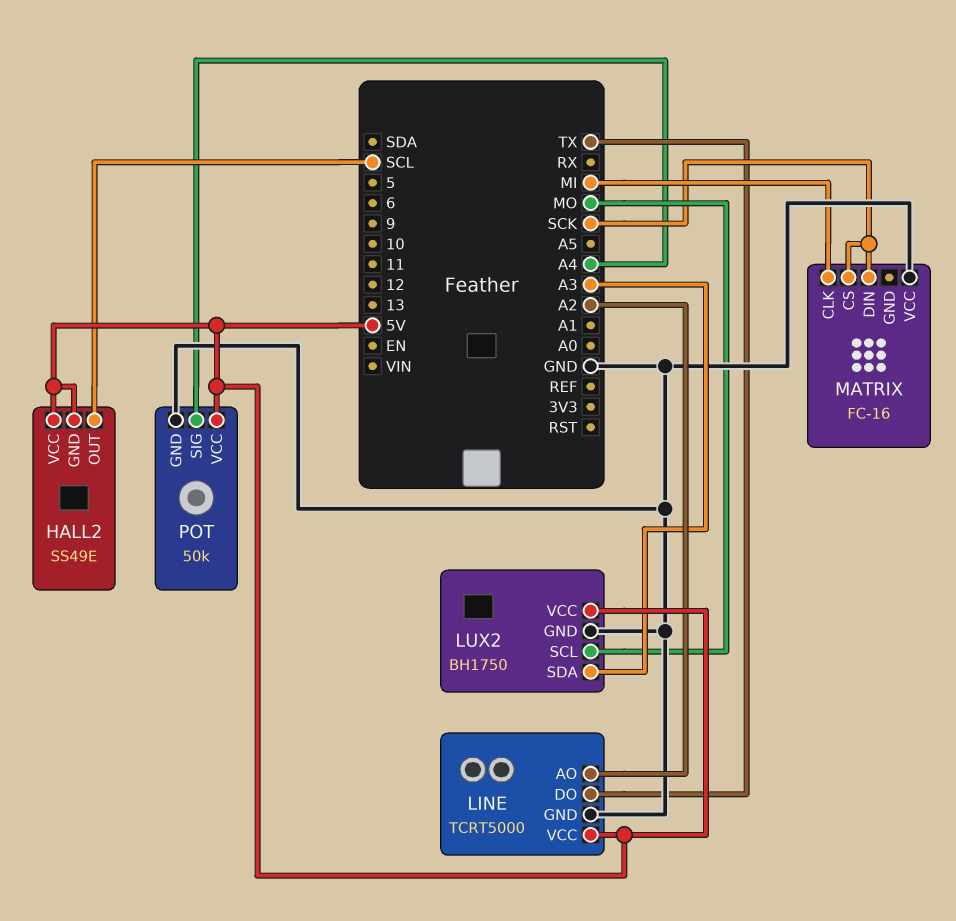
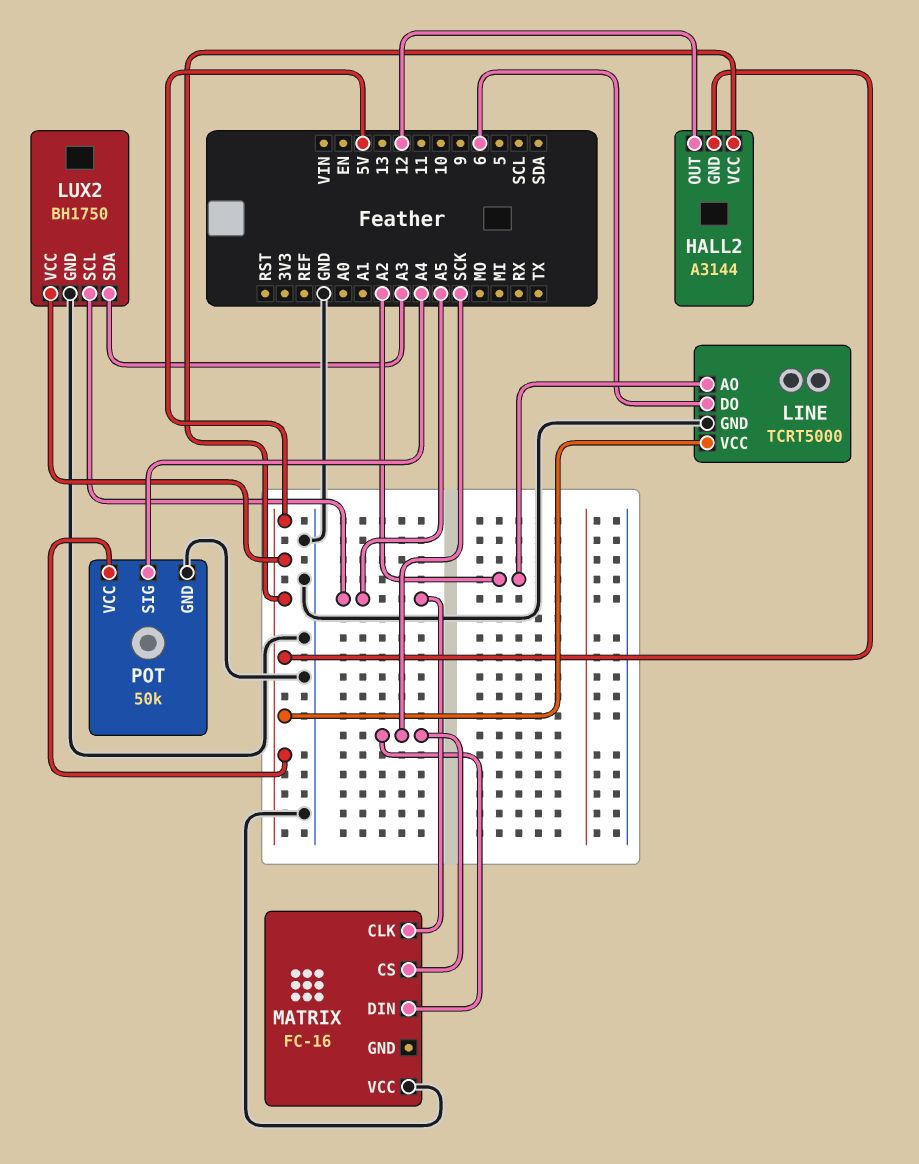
HALL2: SS49E -> A3144
HALL2 pin OUT: SCL -> 12
LINE pin DO: TX -> 6
LUX2 pin SCL: MO -> A5
MATRIX pin CLK: MI -> A5

